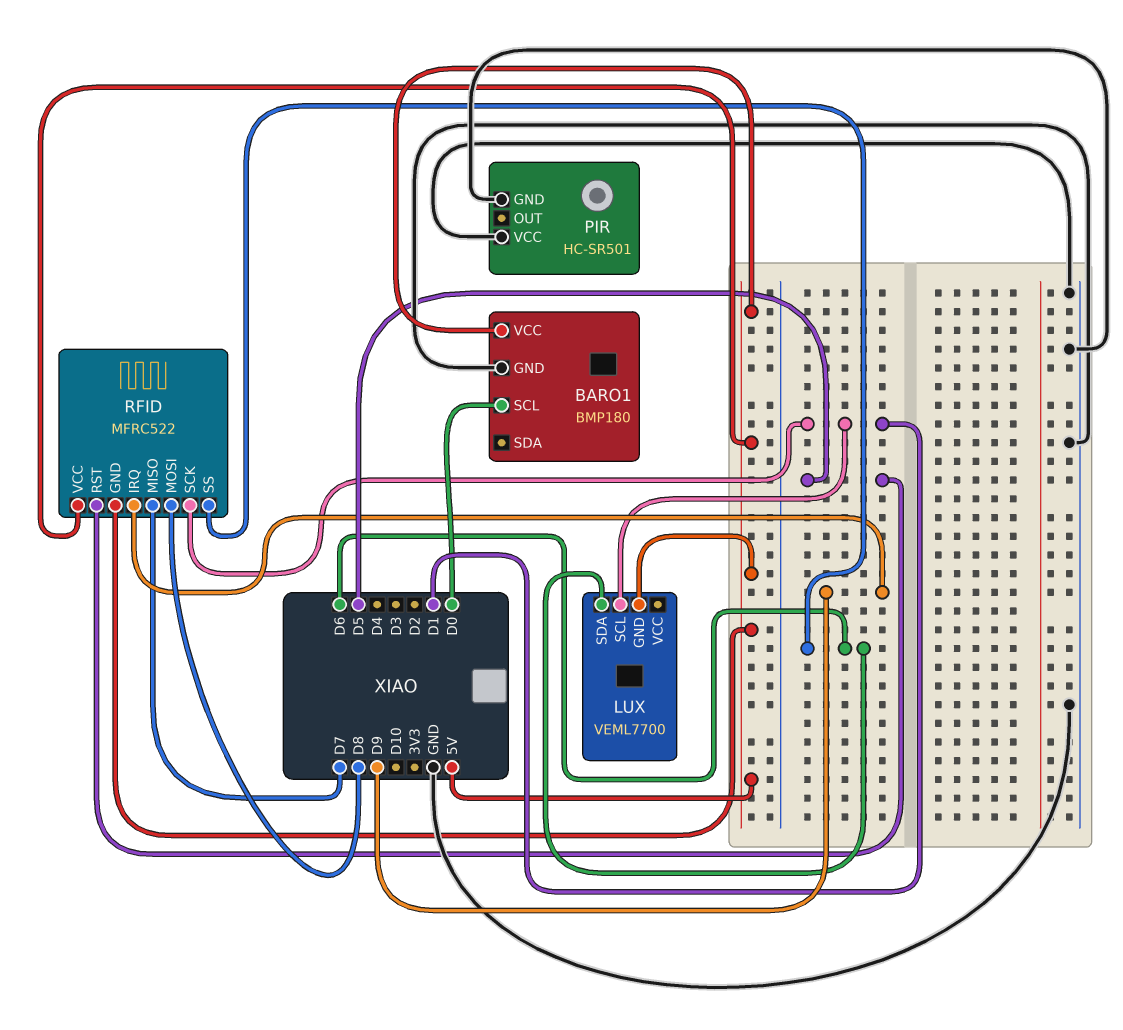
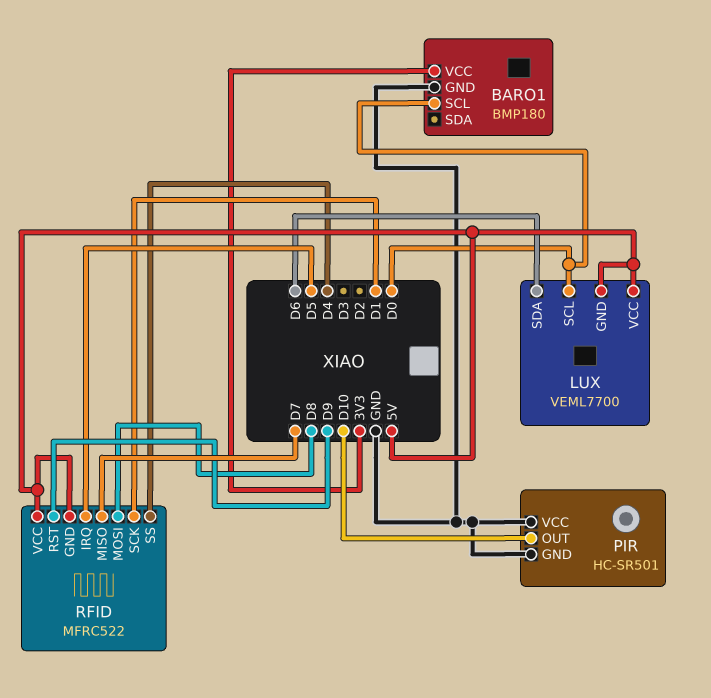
BARO1 pin VCC: 5V -> 3V3
LUX pin SCL: D1 -> D0
LUX pin VCC: none -> 5V
PIR pin OUT: none -> D10
RFID pin IRQ: D9 -> D5
RFID pin RST: D5 -> D9
RFID pin SS: D6 -> D4

